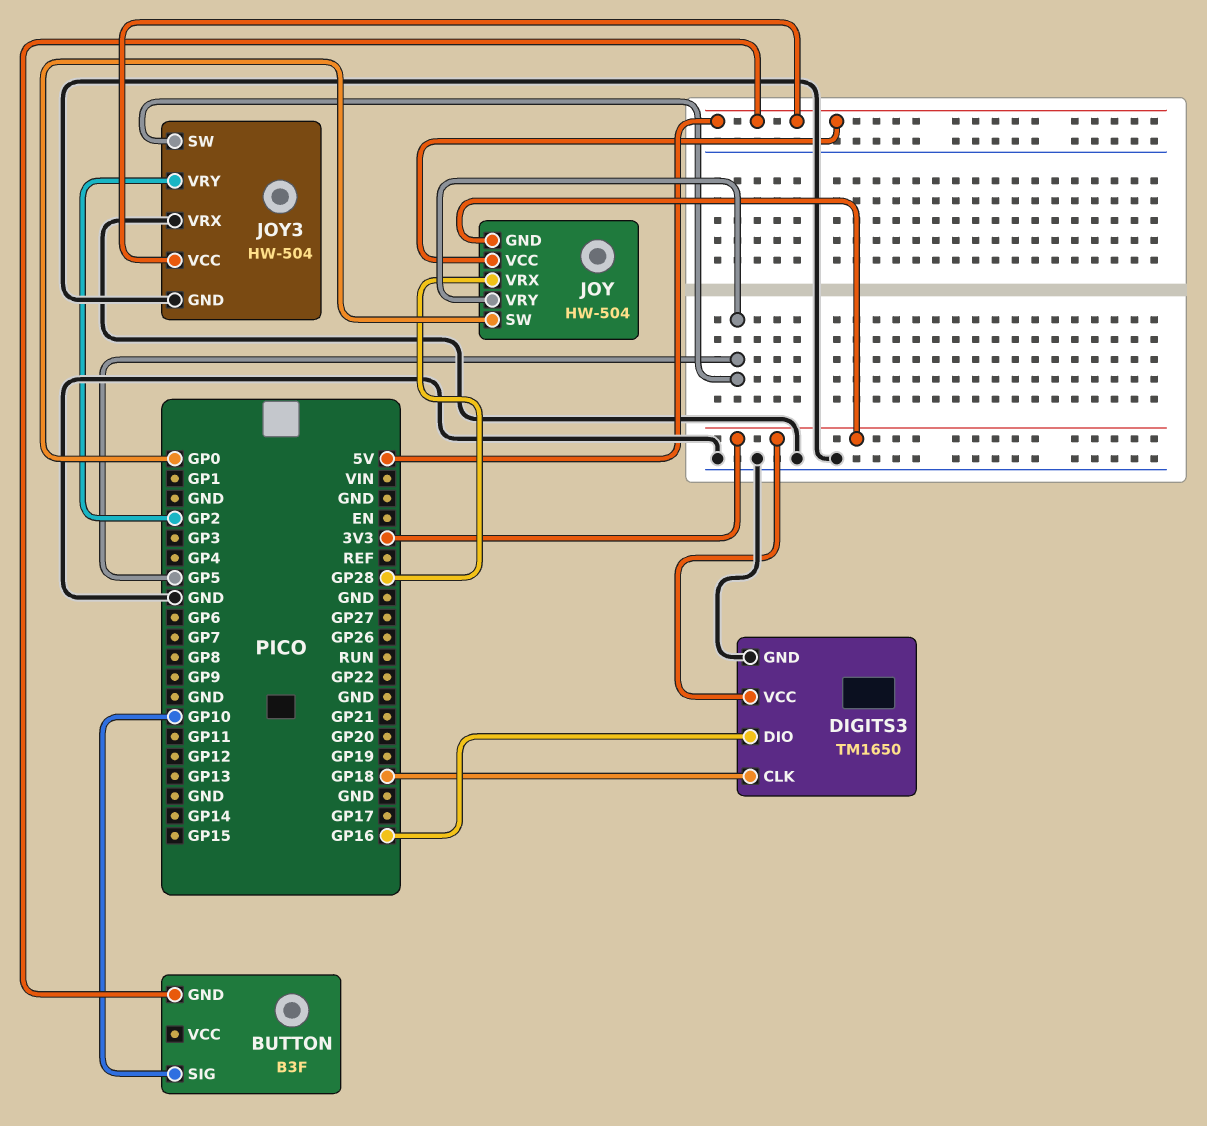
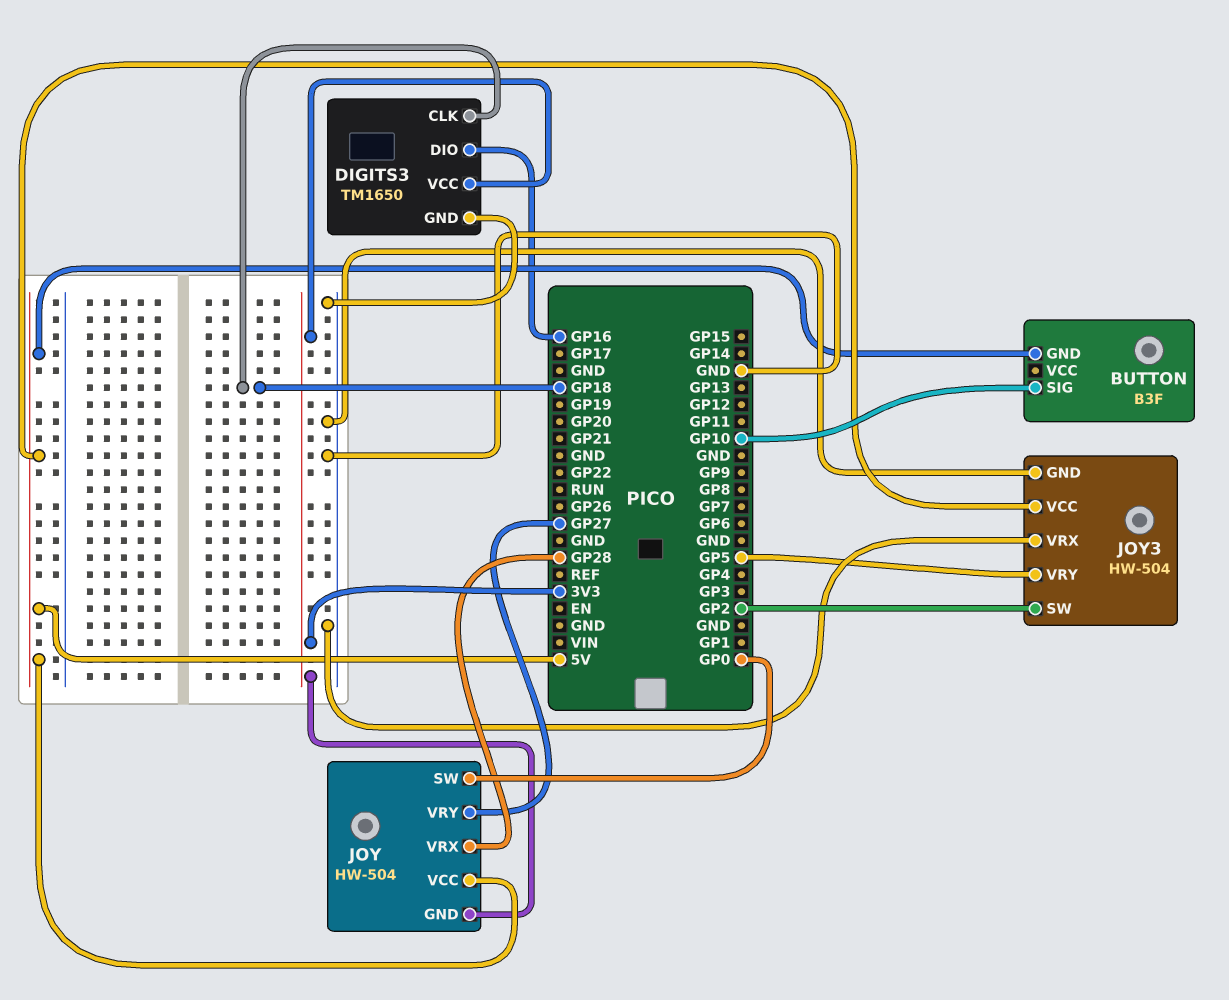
JOY pin VRY: GP5 -> GP27
JOY3 pin SW: GP5 -> GP2
JOY3 pin VRY: GP2 -> GP5

